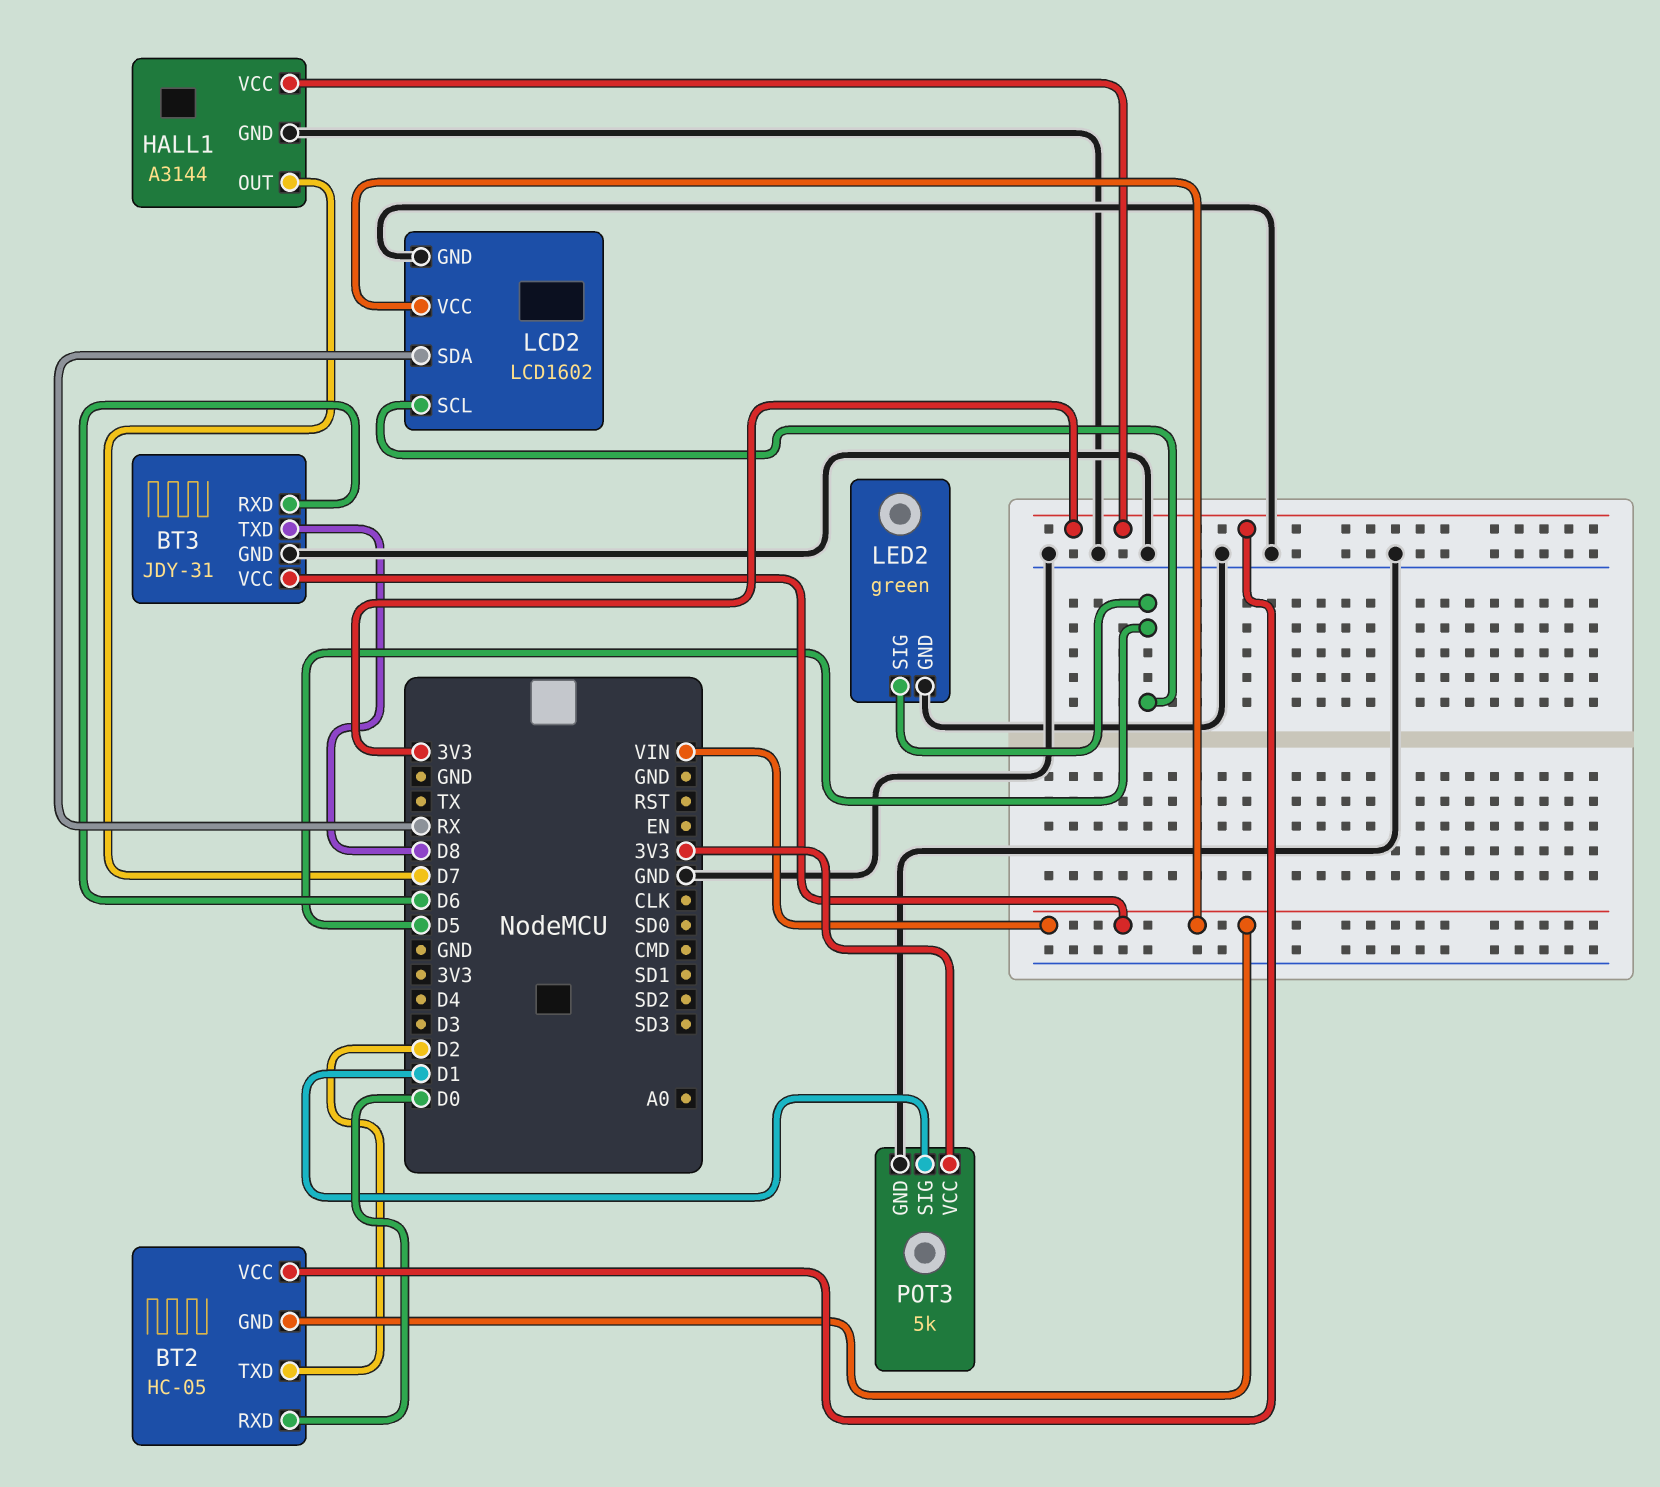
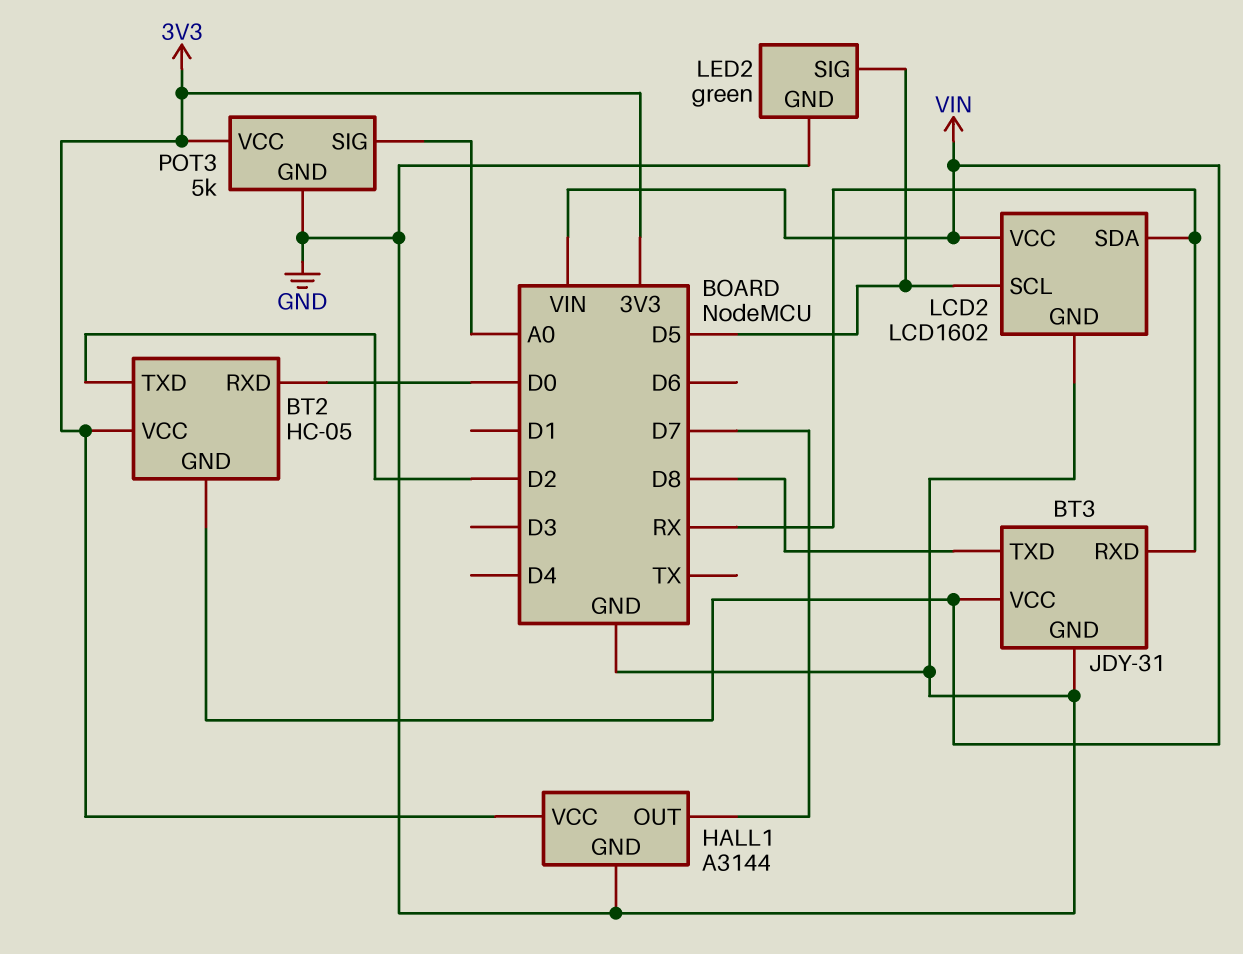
BT3 pin RXD: D6 -> RX
POT3 pin SIG: D1 -> A0

